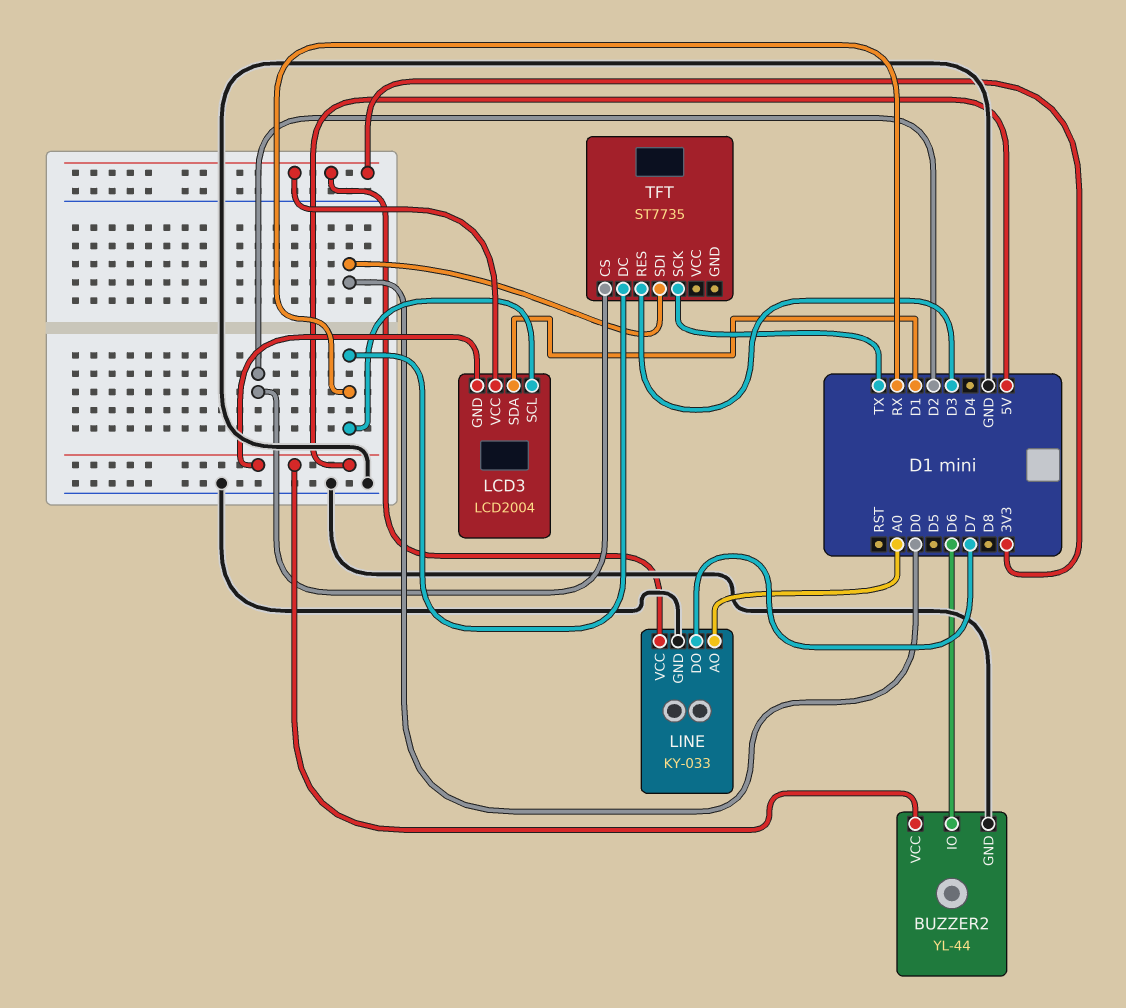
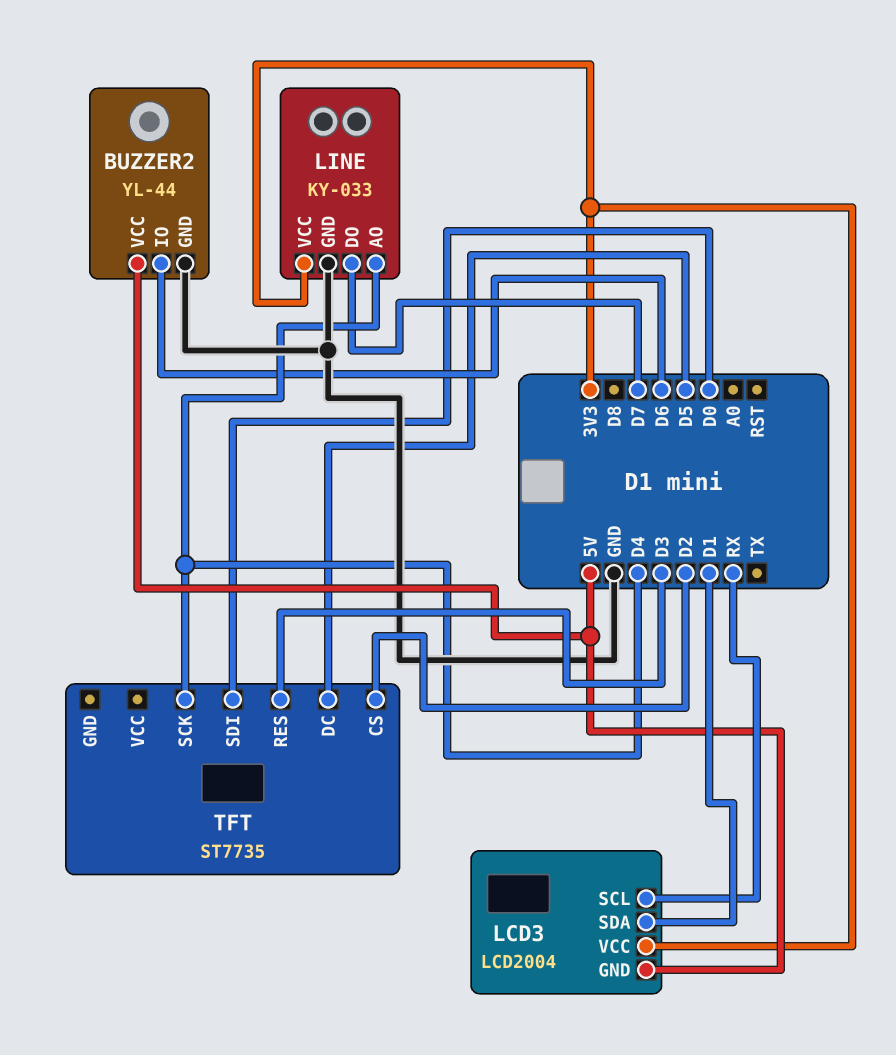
LINE pin AO: A0 -> D4
TFT pin DC: RX -> D5
TFT pin SCK: TX -> D4

